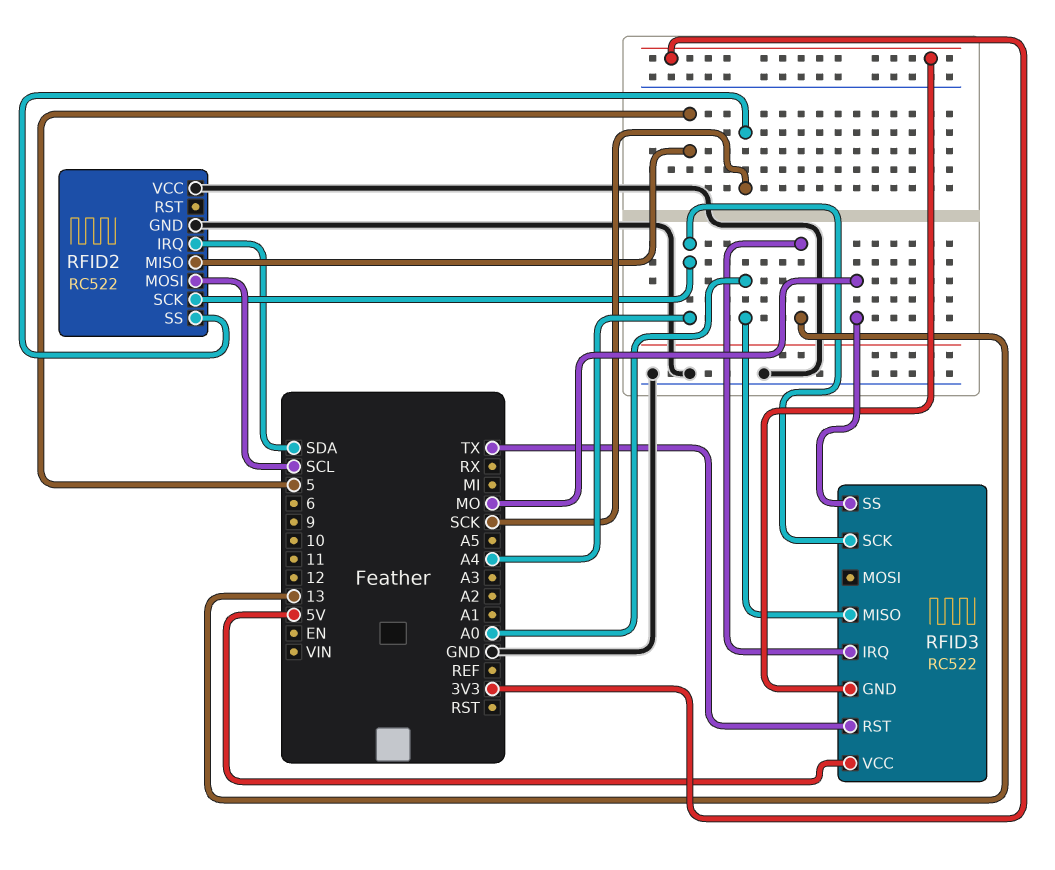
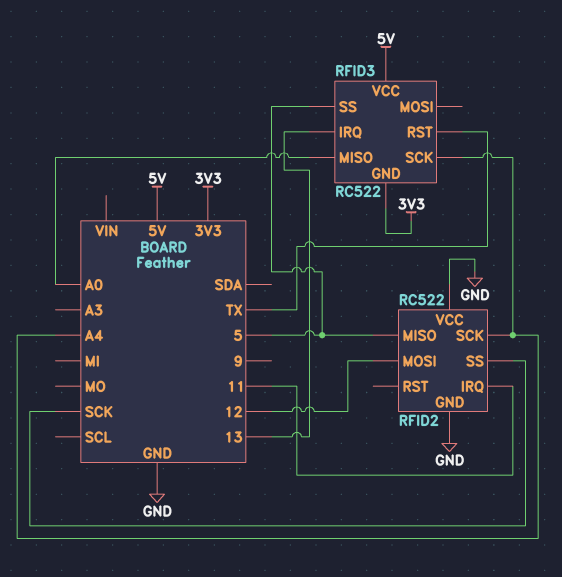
RFID2 pin IRQ: SDA -> 11
RFID2 pin MOSI: SCL -> 12
RFID3 pin SS: MO -> 5

